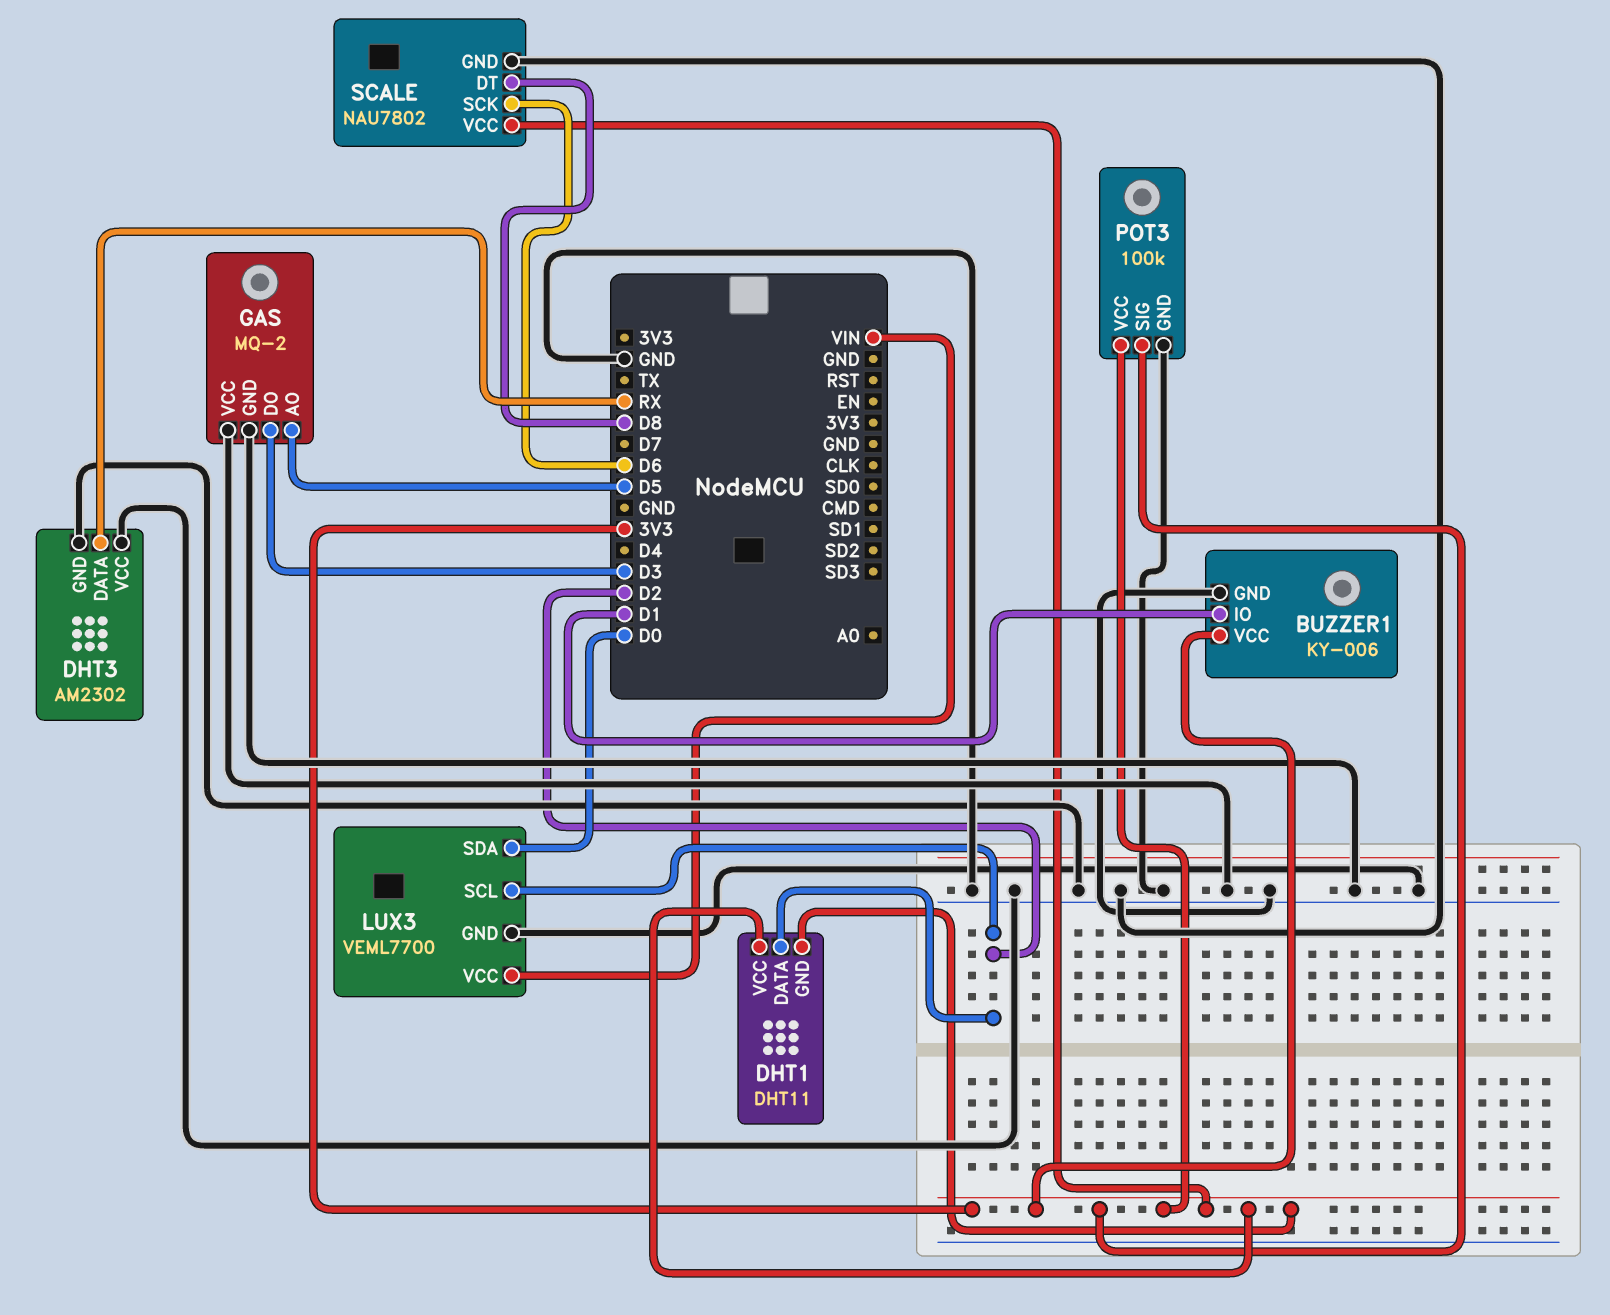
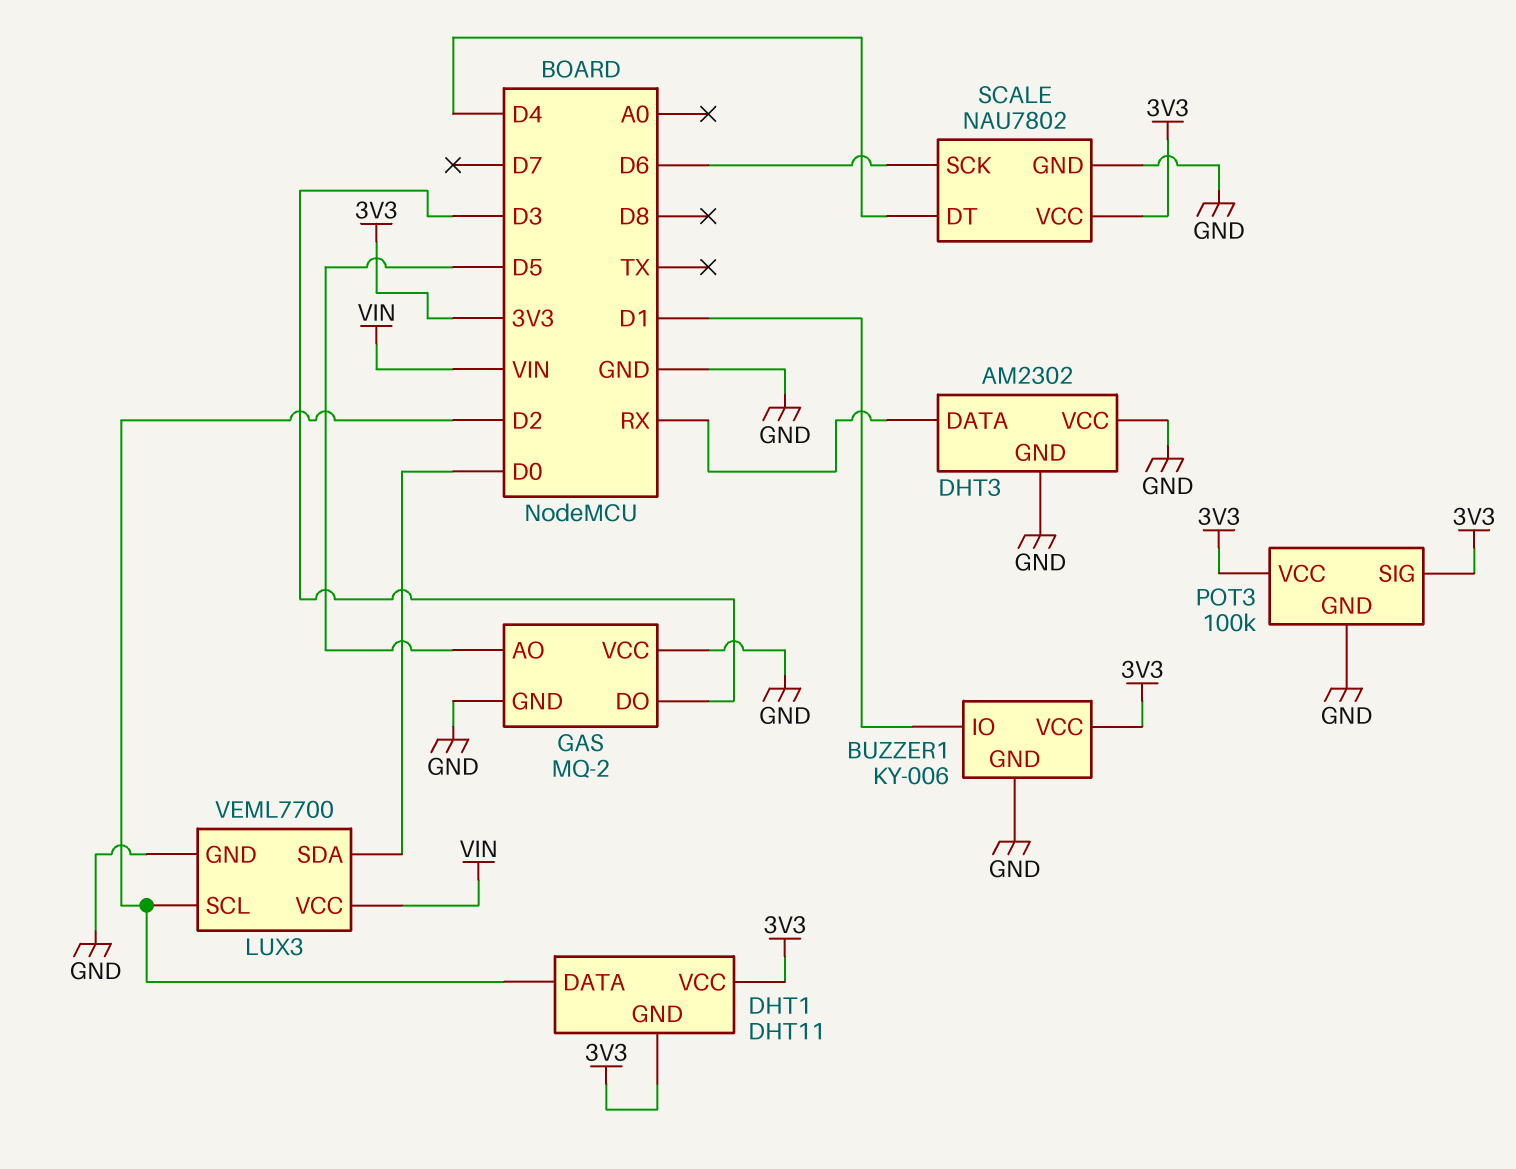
SCALE pin DT: D8 -> D4

